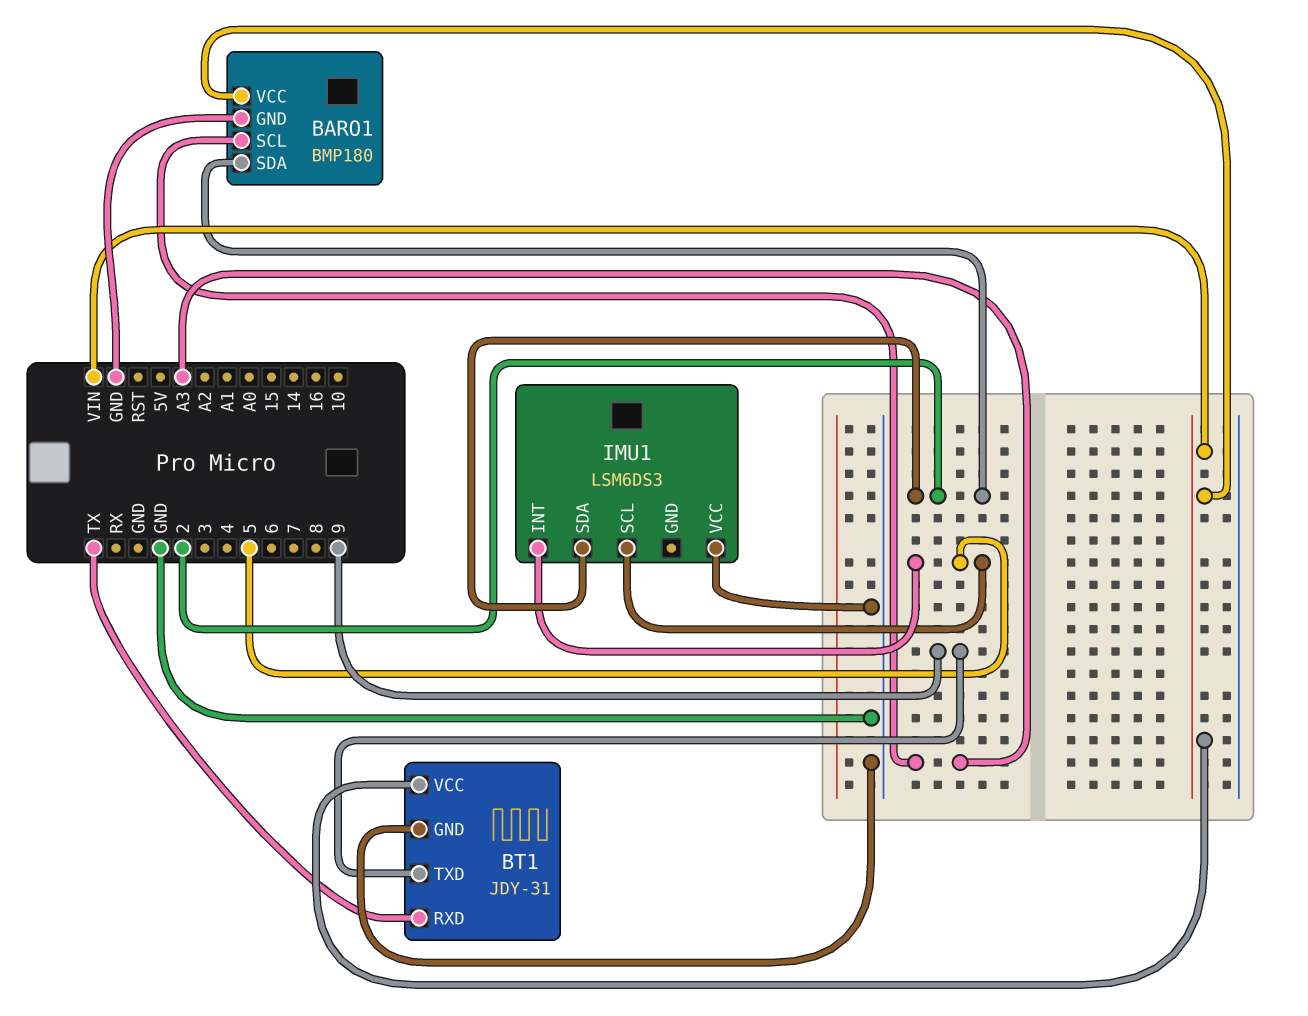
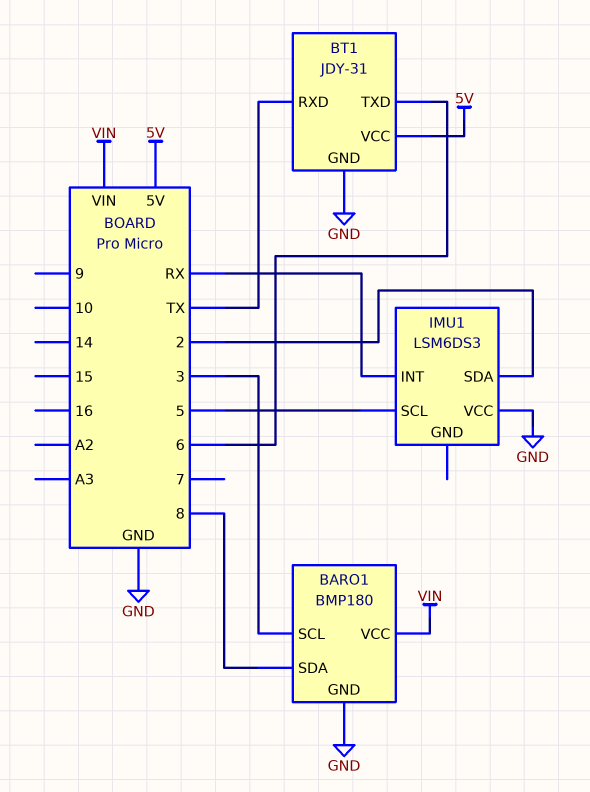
BARO1 pin SCL: A3 -> 3
BARO1 pin SDA: 2 -> 8
BT1 pin TXD: 9 -> 6
BT1 pin VCC: VIN -> 5V
IMU1 pin INT: 5 -> RX

